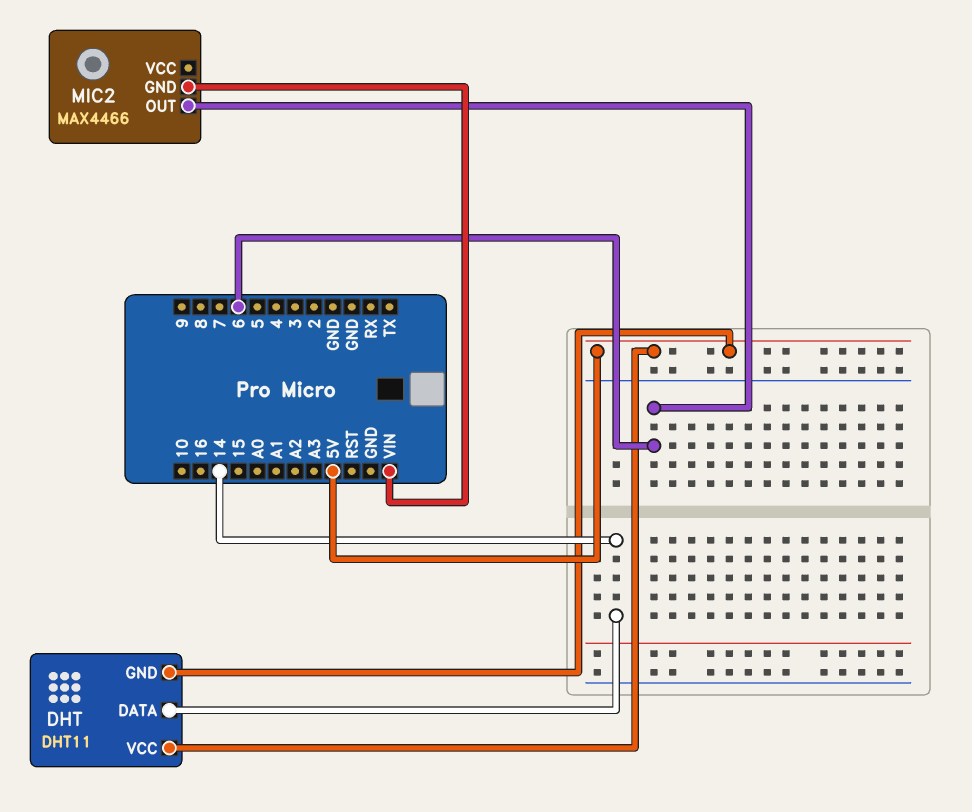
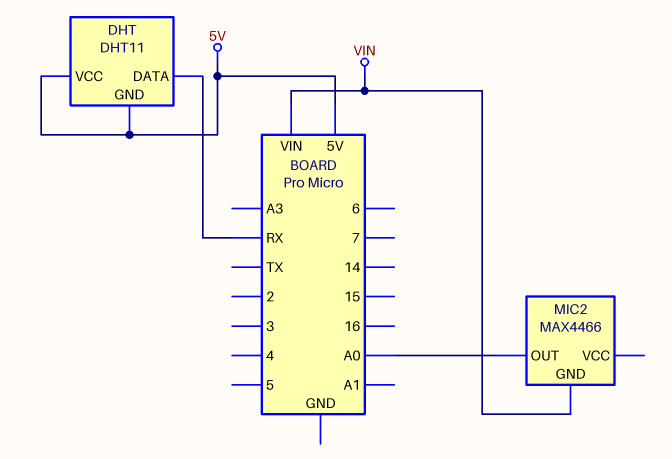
DHT pin DATA: 14 -> RX
MIC2 pin OUT: 6 -> A0

